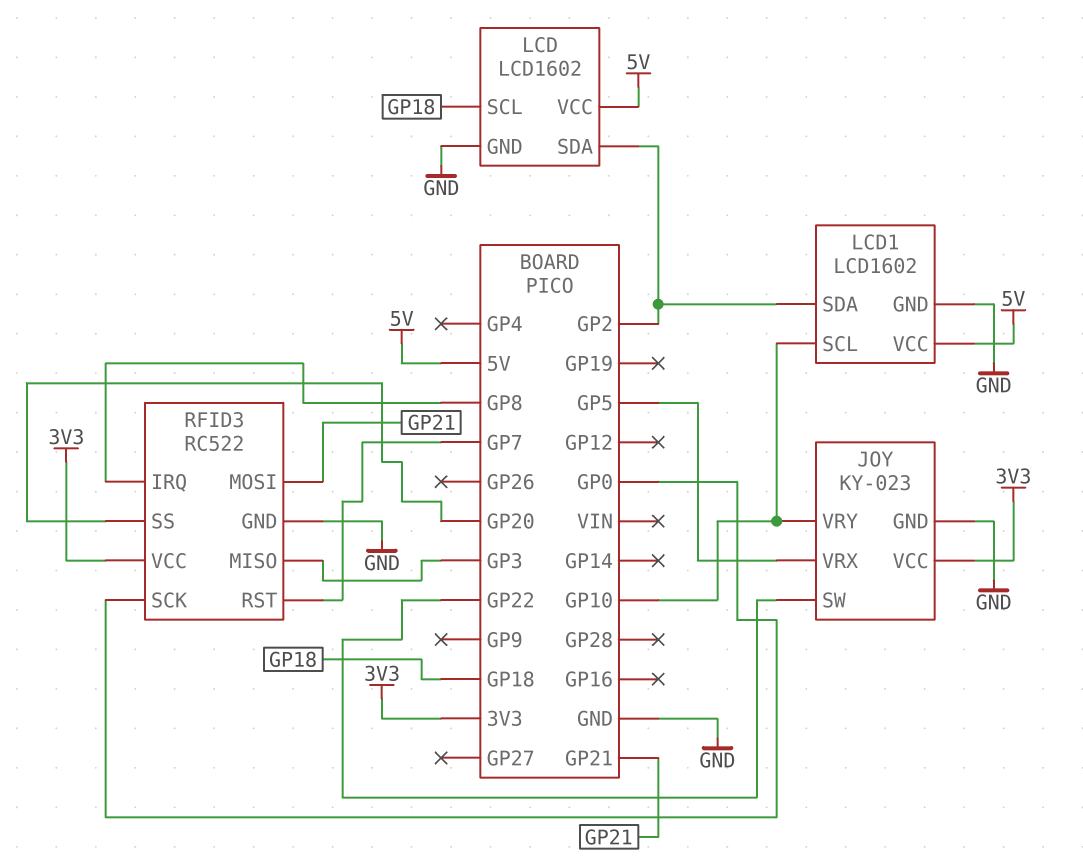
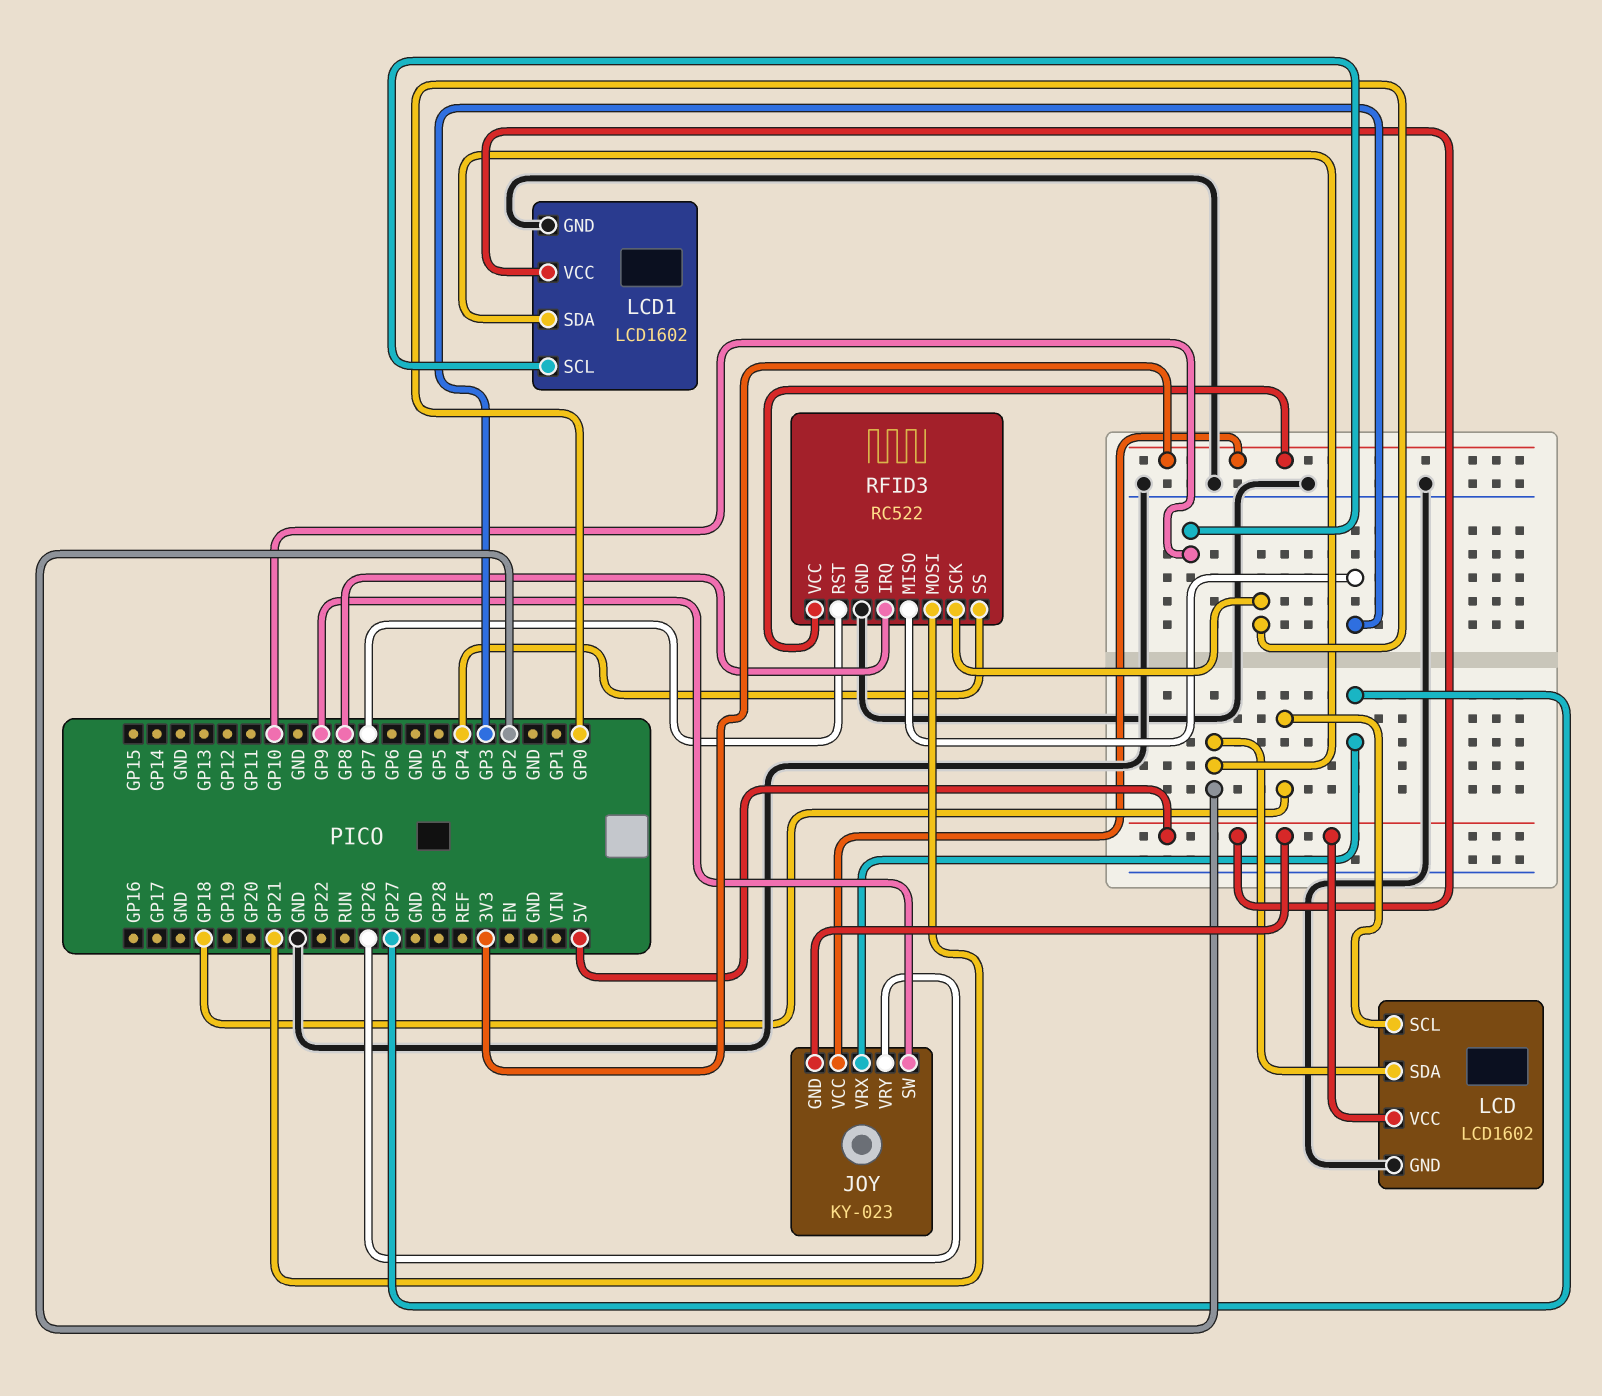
JOY pin GND: GND -> 5V
JOY pin SW: GP22 -> GP9
JOY pin VRX: GP5 -> GP27
JOY pin VRY: GP10 -> GP26
RFID3 pin SS: GP20 -> GP4

